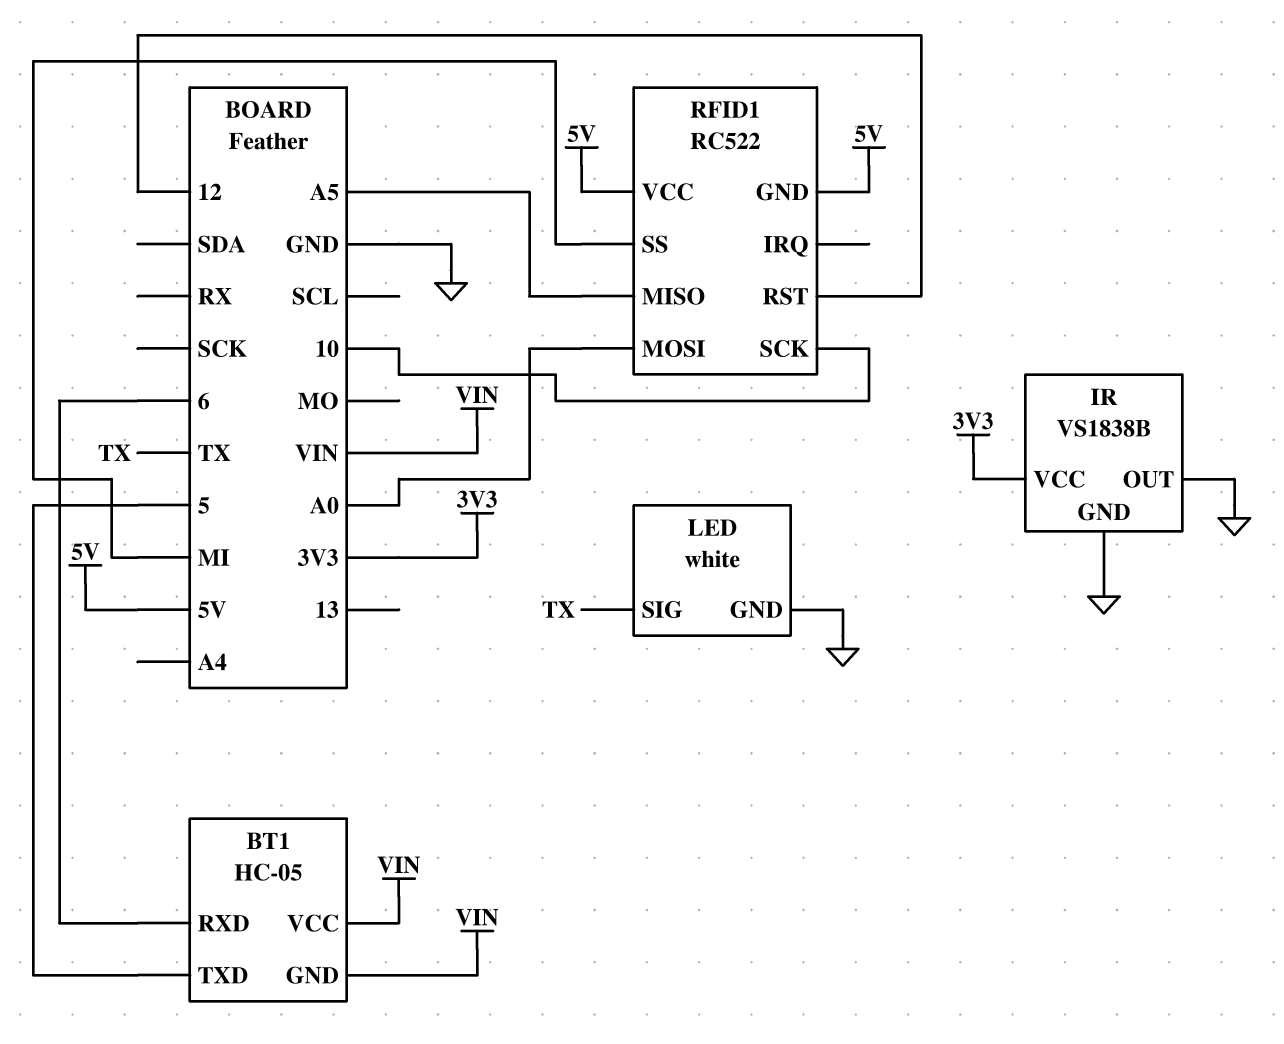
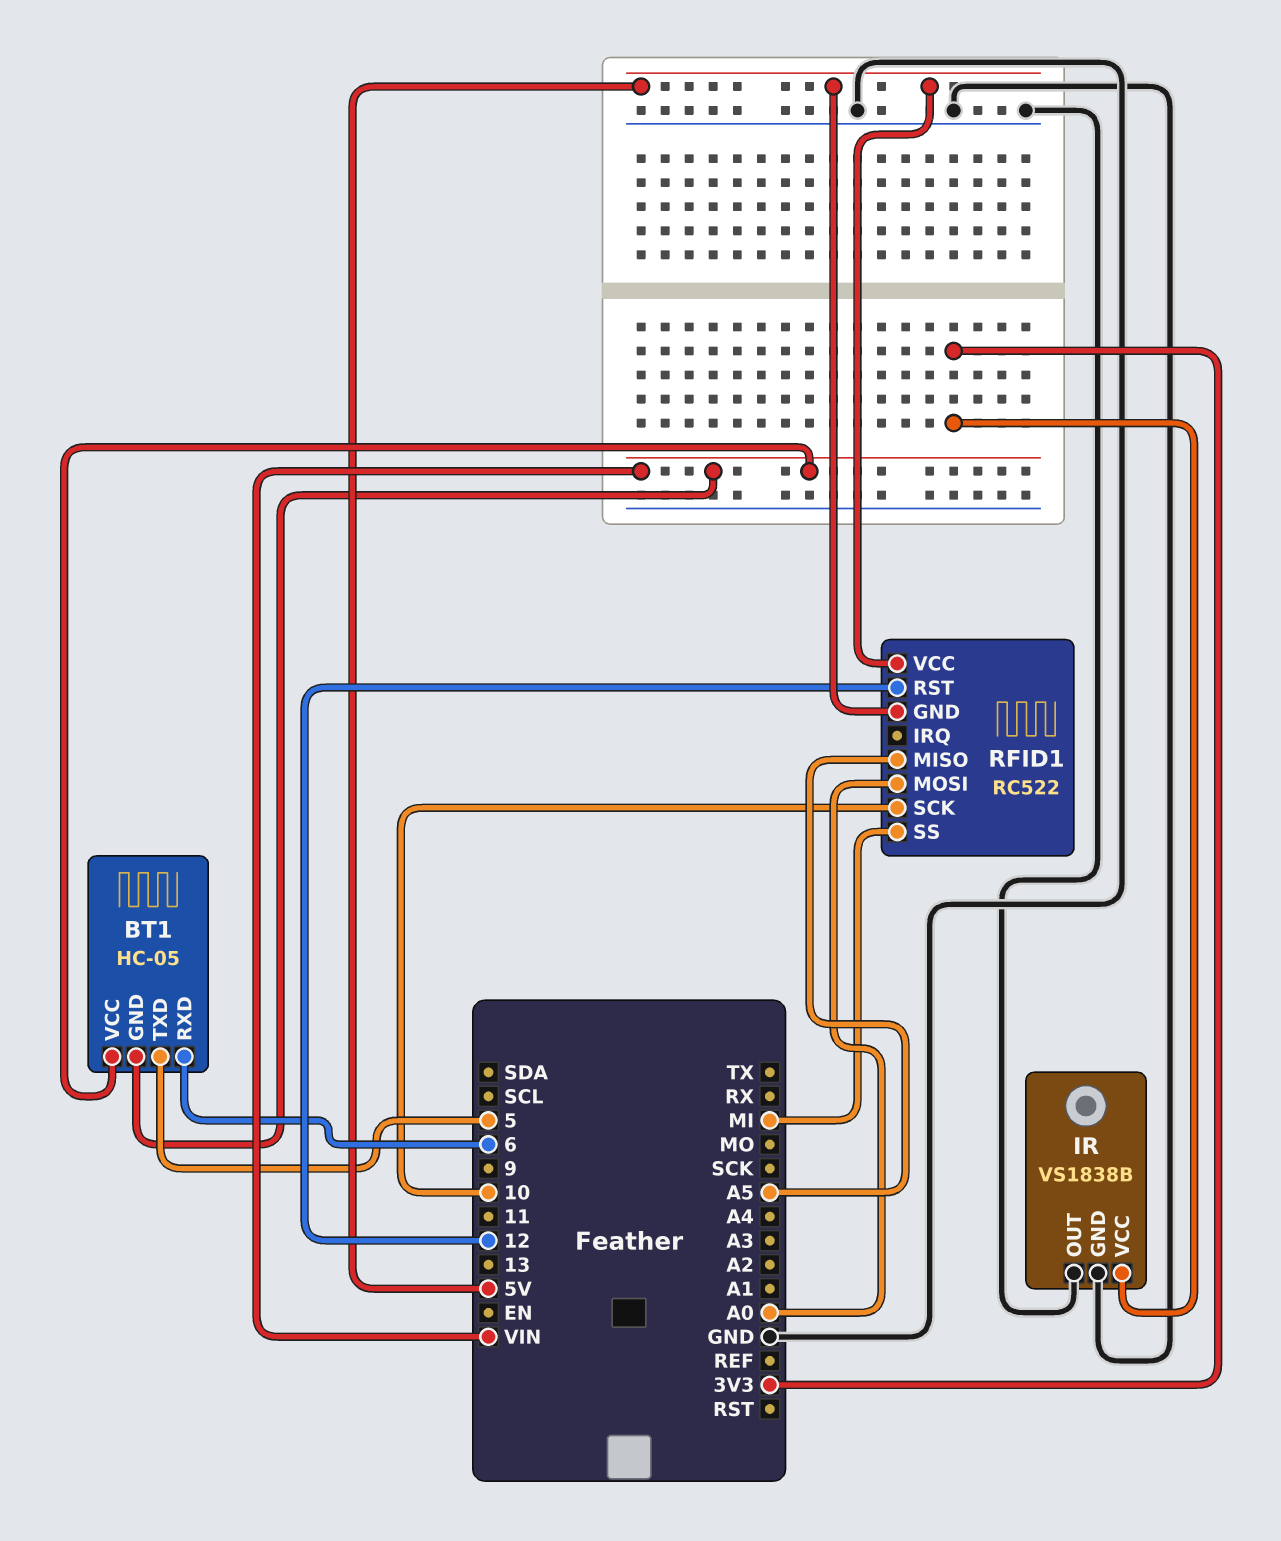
LED: white -> none
LED pin GND: GND -> none
LED pin SIG: TX -> none

